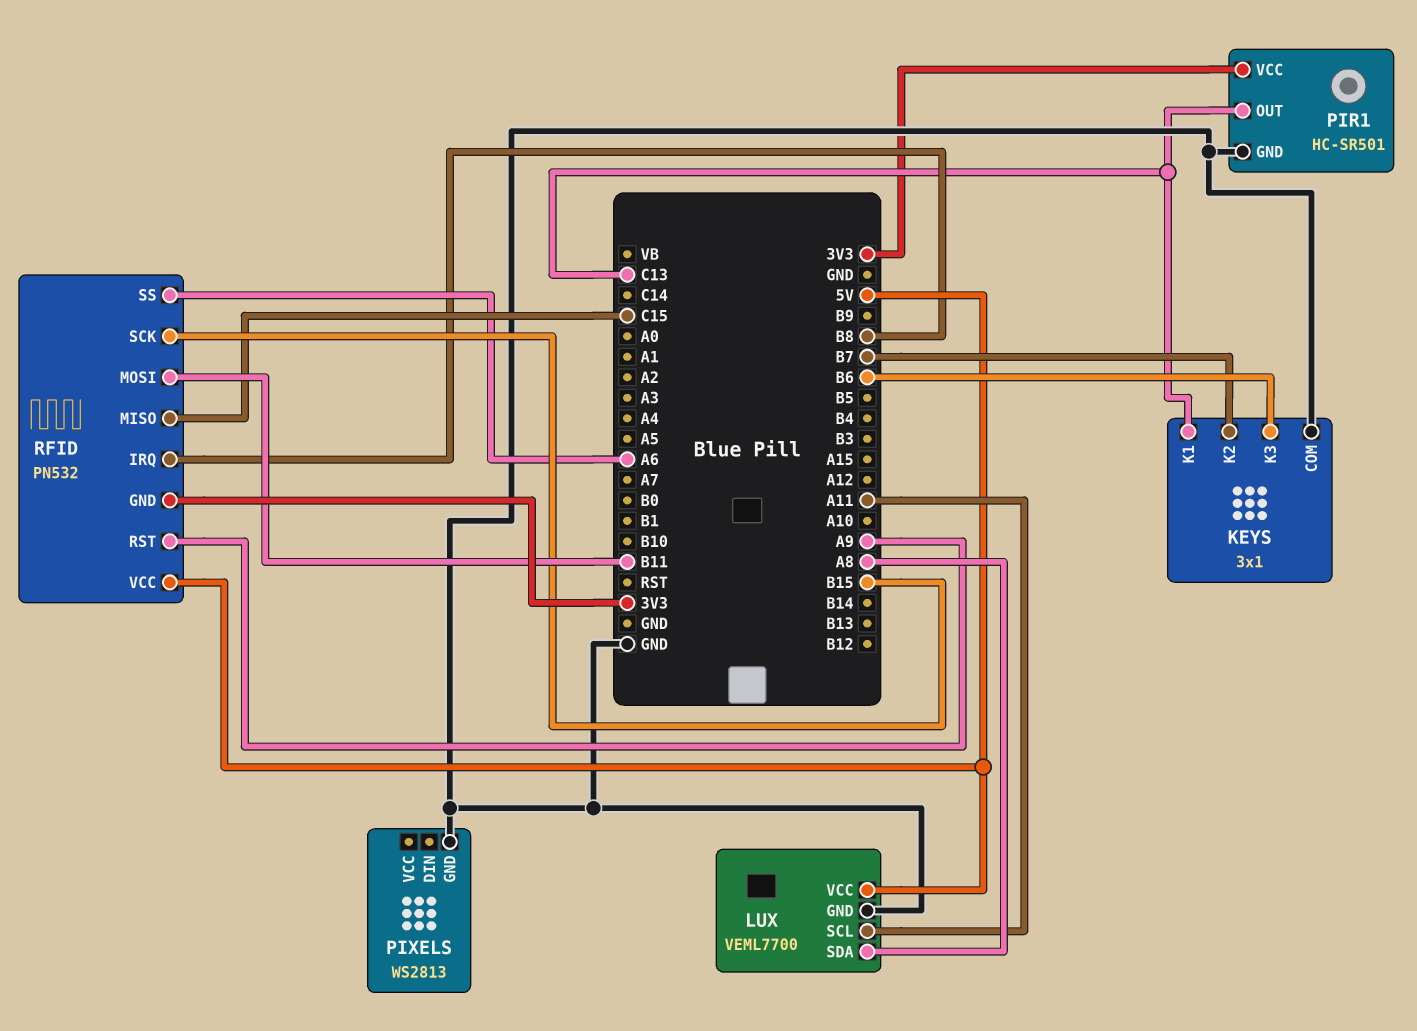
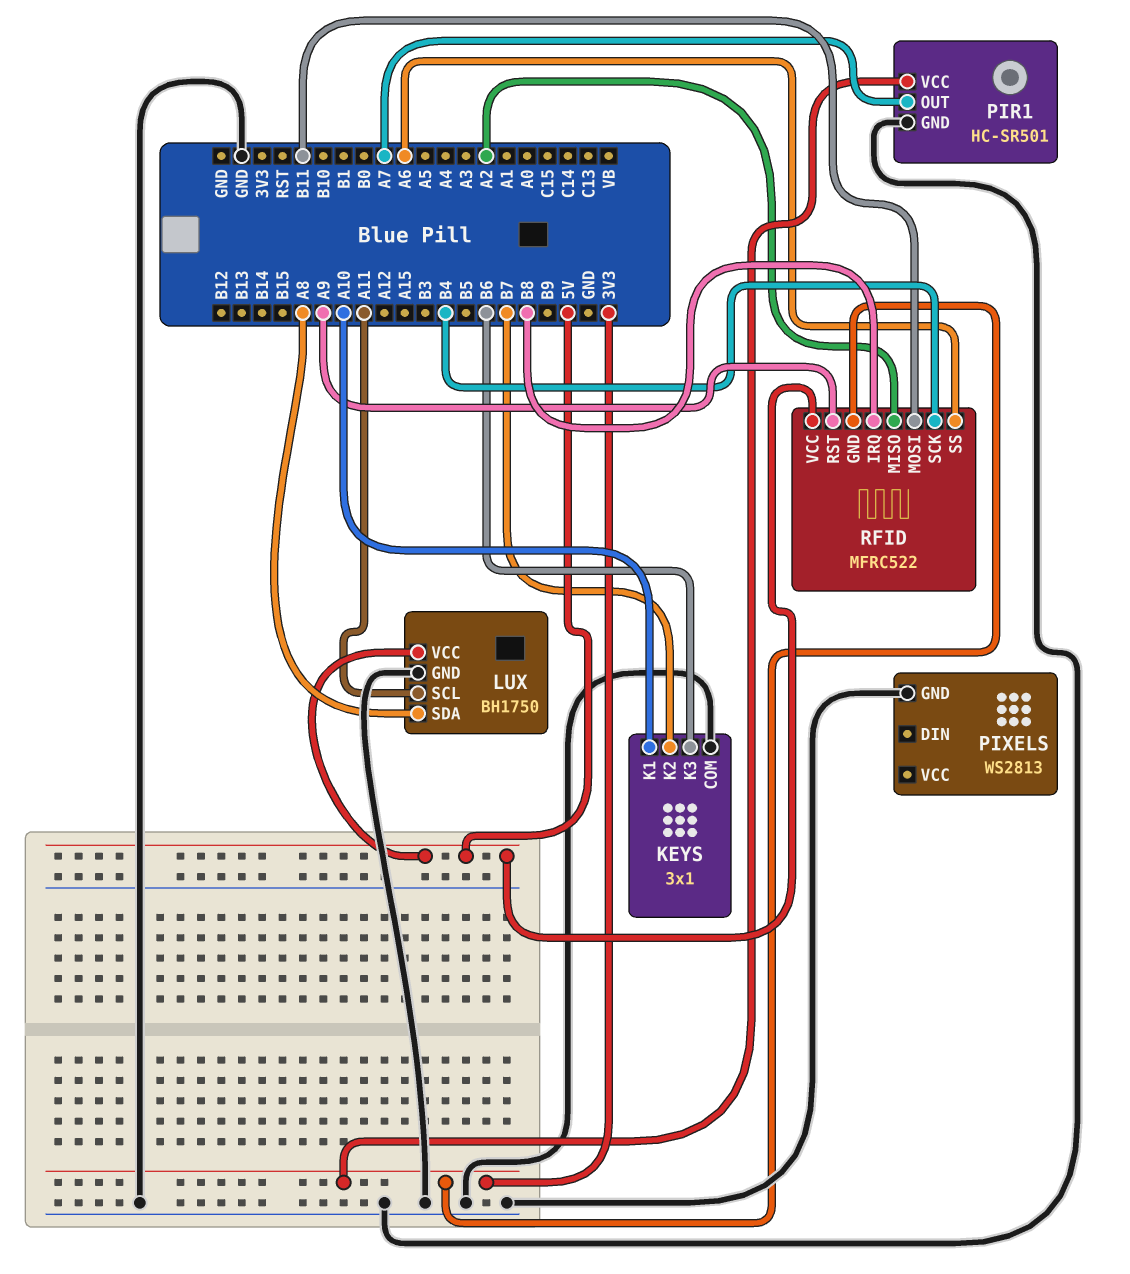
KEYS pin K1: C13 -> A10
LUX: VEML7700 -> BH1750
PIR1 pin OUT: C13 -> A7
RFID: PN532 -> MFRC522
RFID pin MISO: C15 -> A2
RFID pin SCK: B15 -> B4

